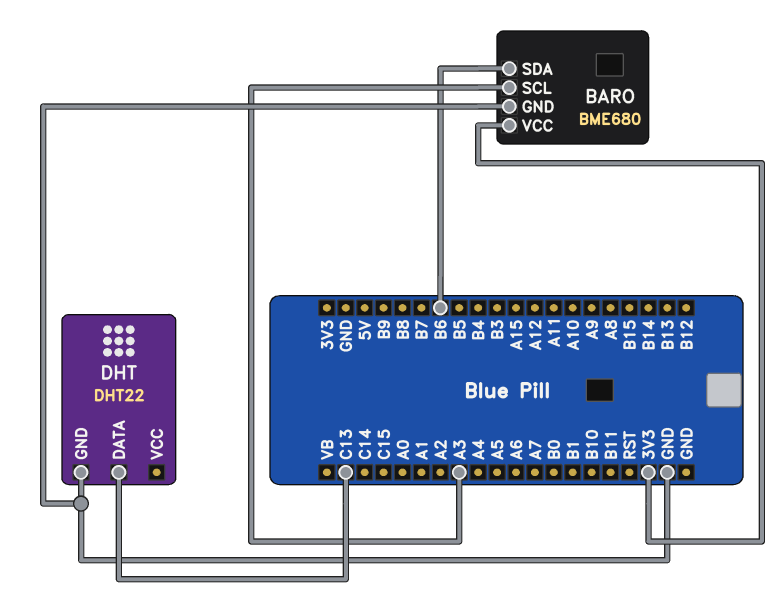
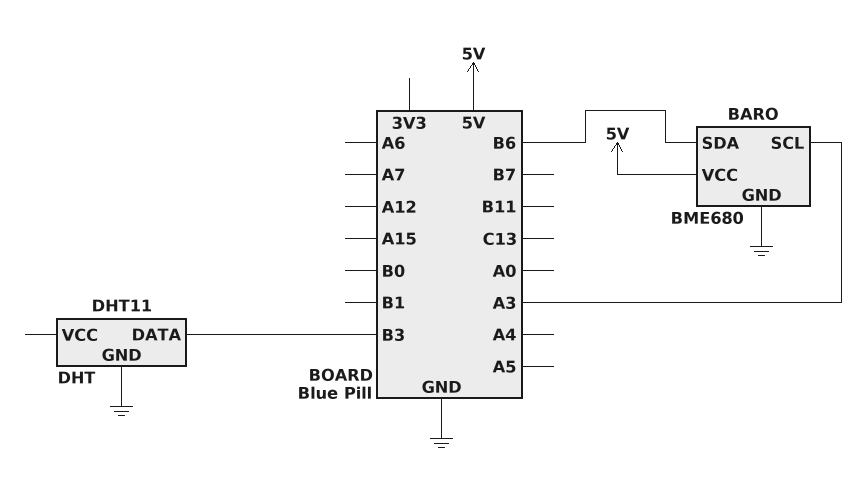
BARO pin VCC: 3V3 -> 5V
DHT: DHT22 -> DHT11
DHT pin DATA: C13 -> B3

